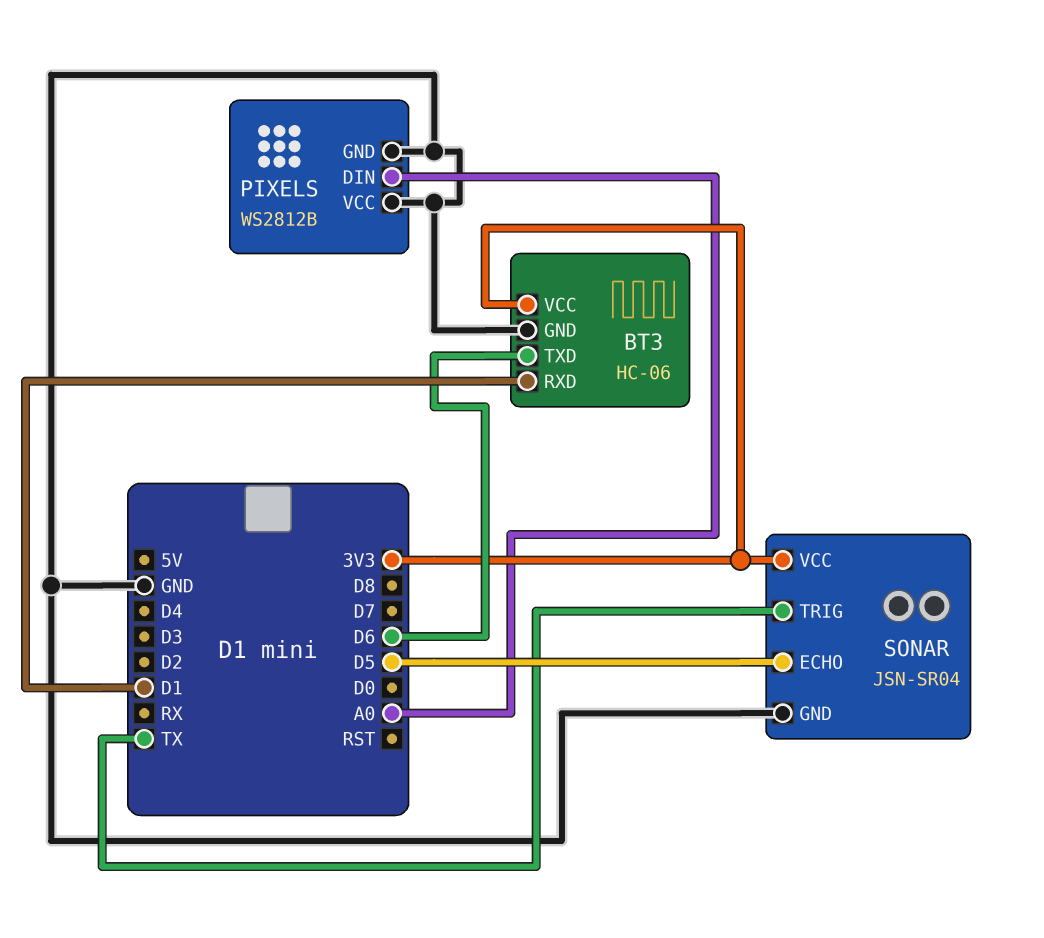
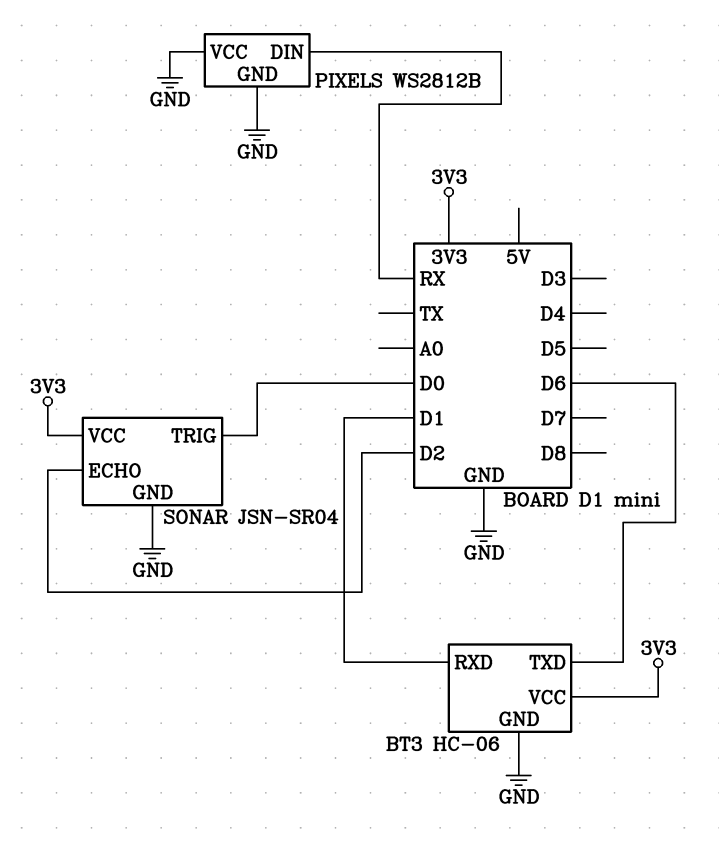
PIXELS pin DIN: A0 -> RX
SONAR pin ECHO: D5 -> D2
SONAR pin TRIG: TX -> D0

